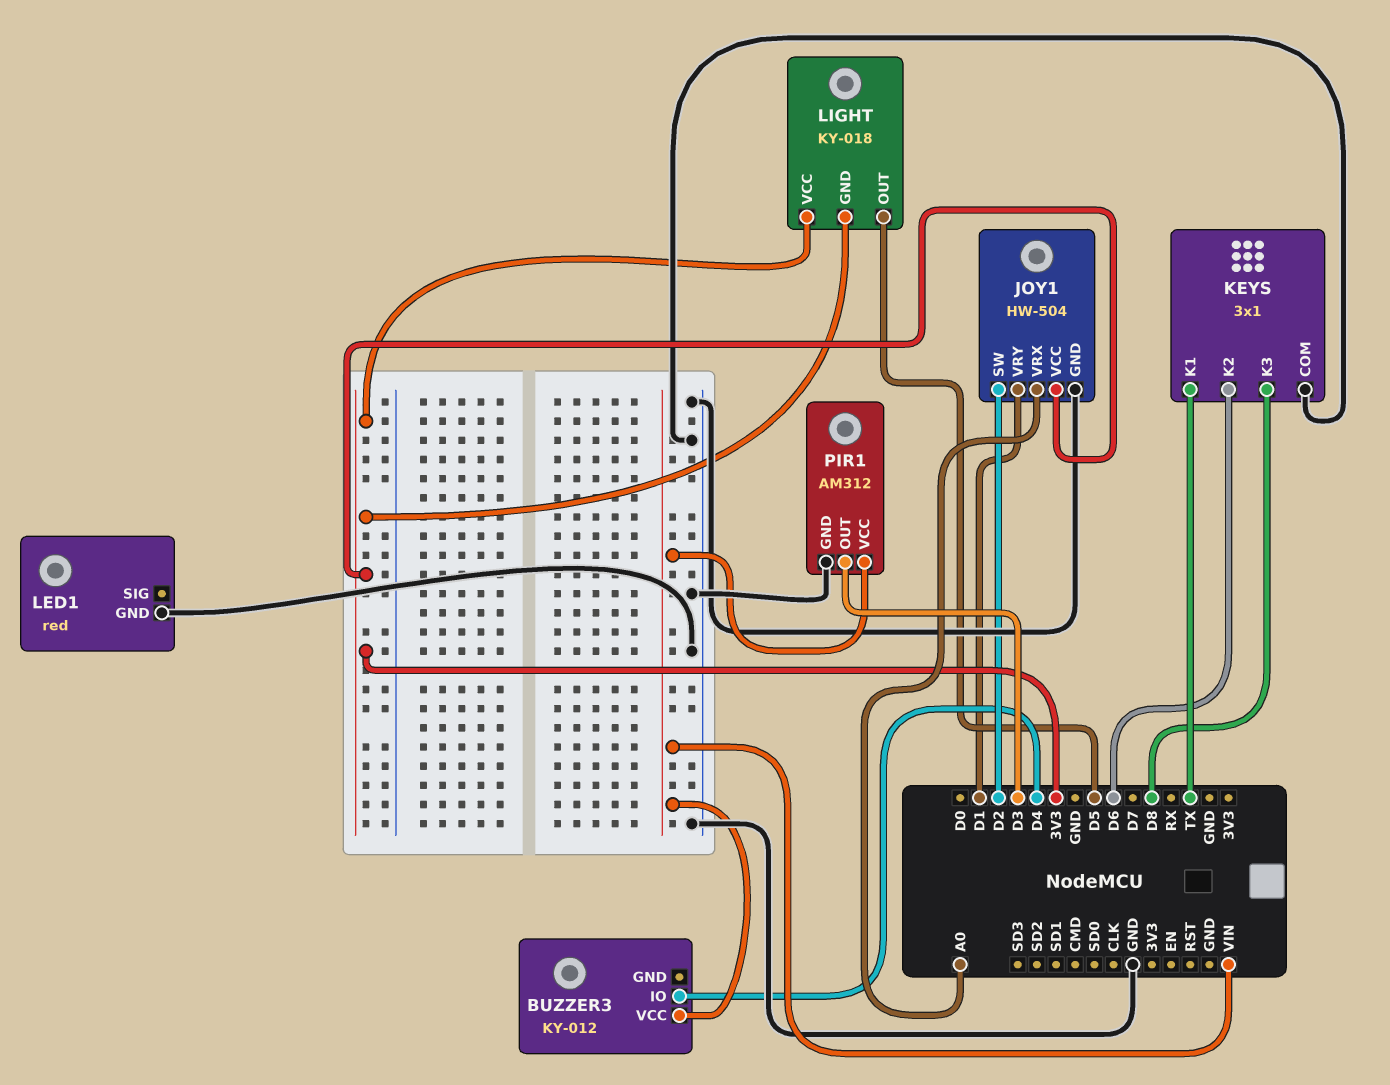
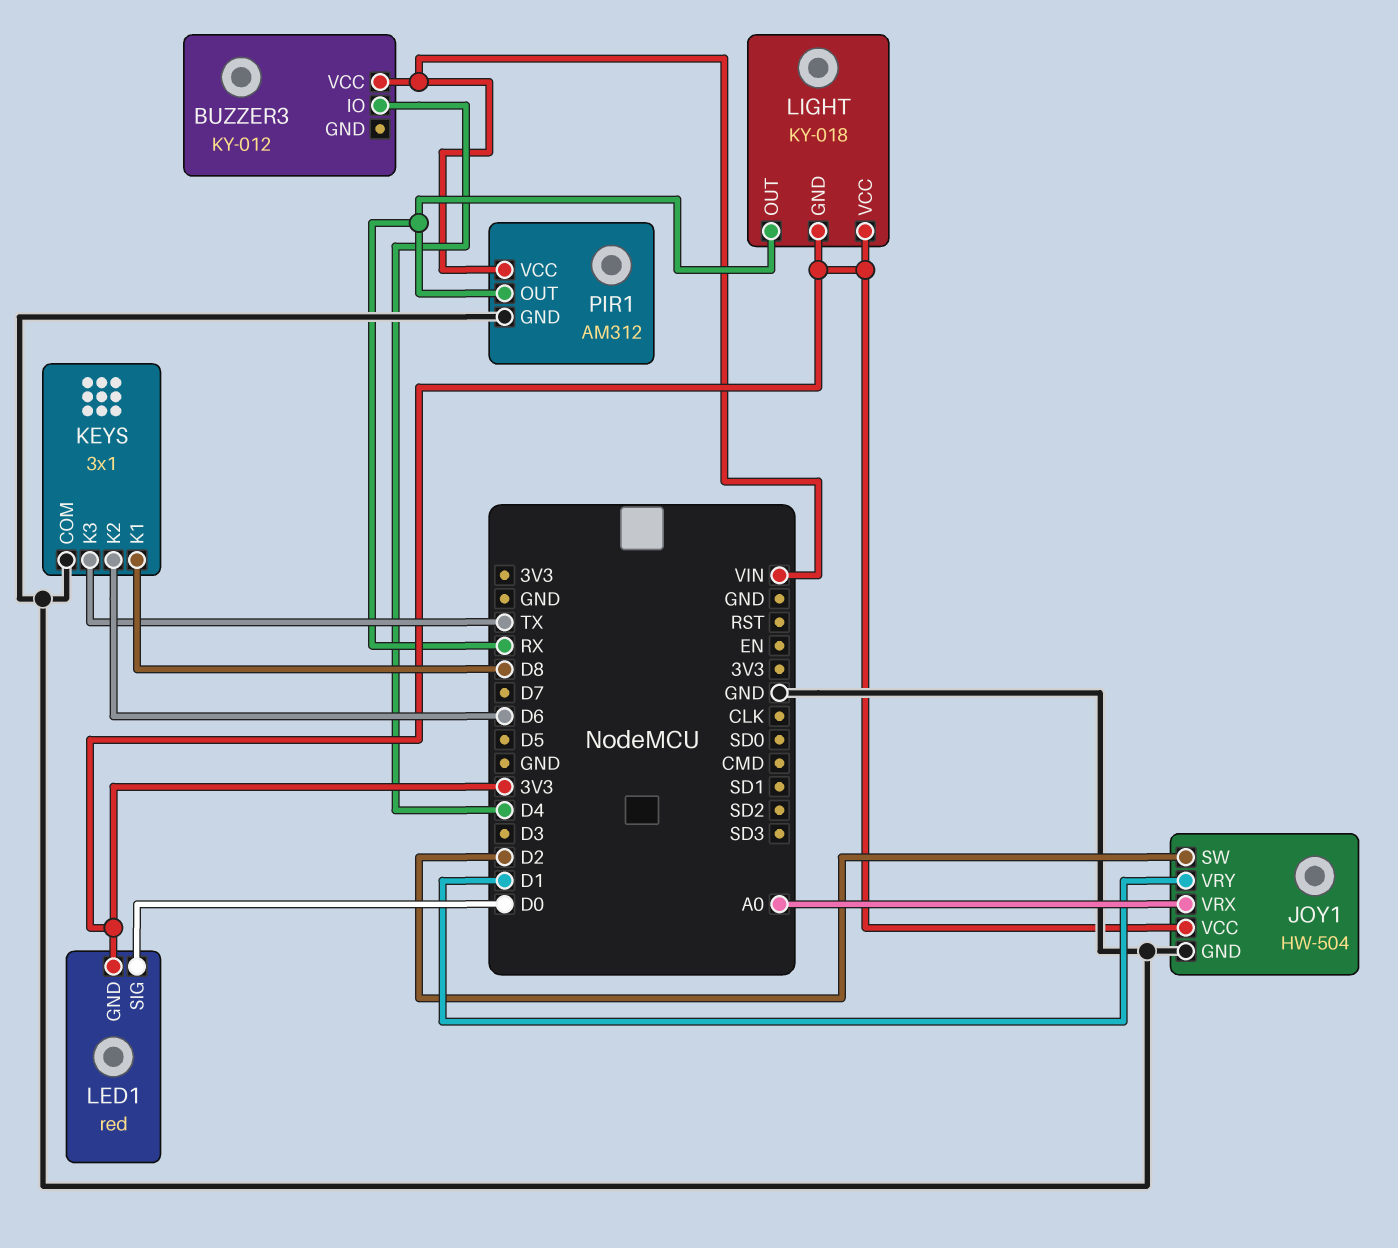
KEYS pin K1: TX -> D8
KEYS pin K3: D8 -> TX
LED1 pin GND: GND -> 3V3
LED1 pin SIG: none -> D0
LIGHT pin OUT: D5 -> RX
PIR1 pin OUT: D3 -> RX

